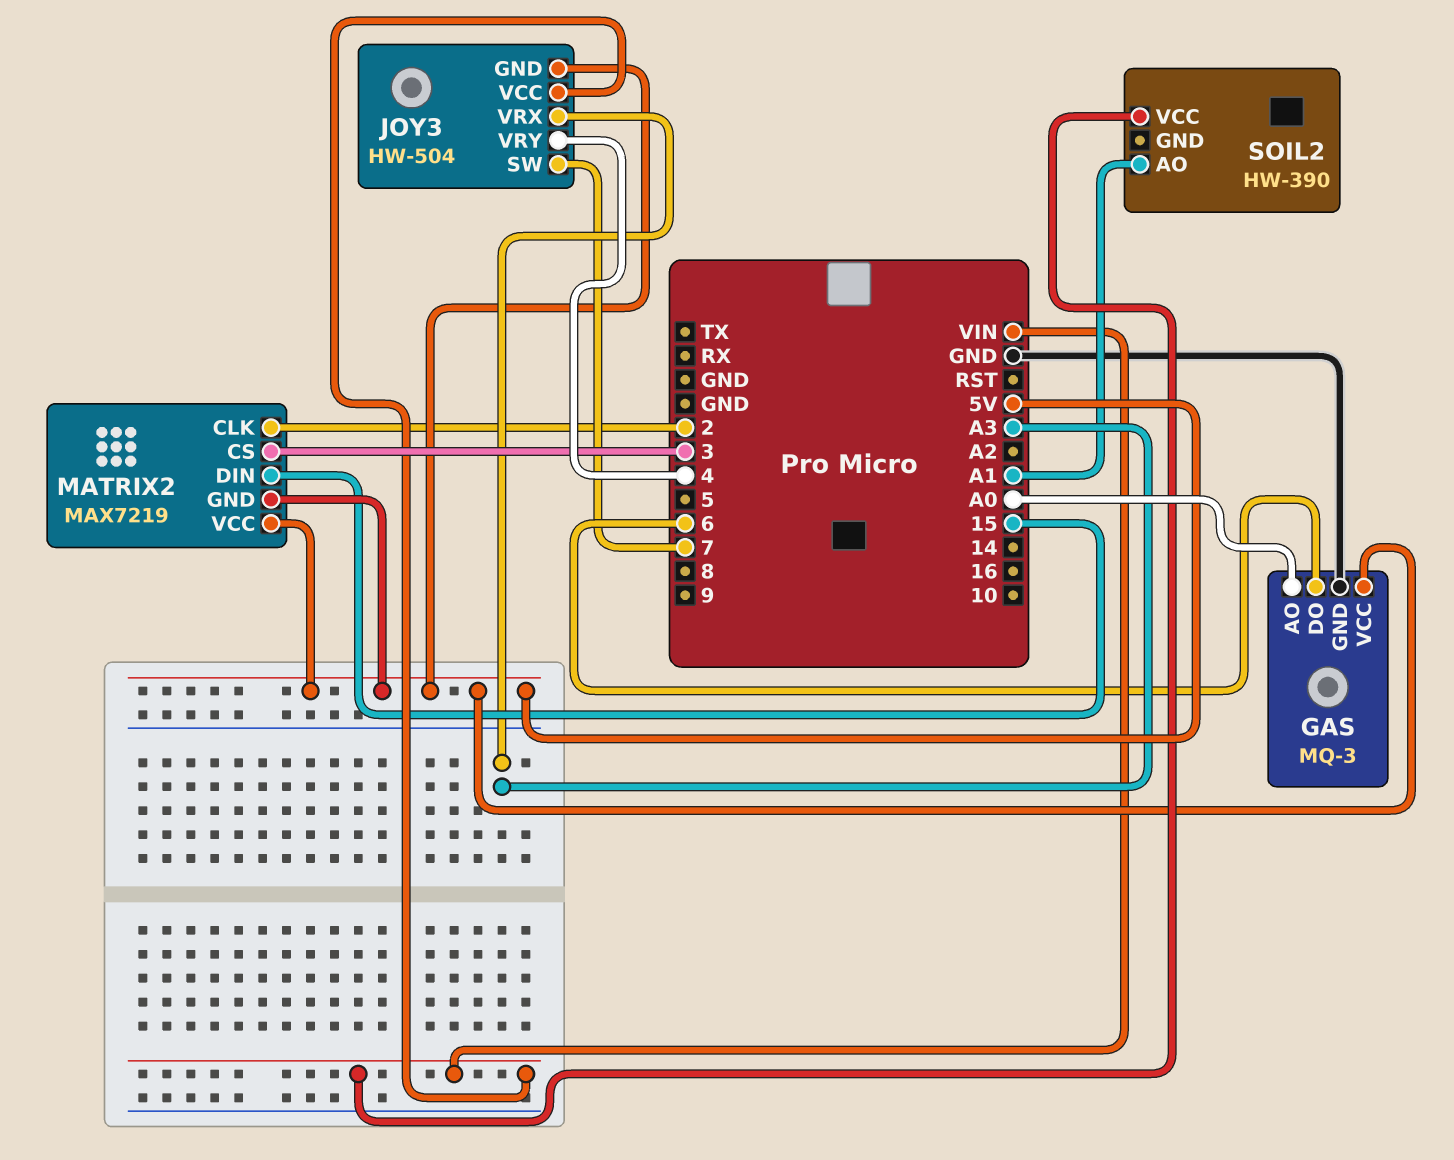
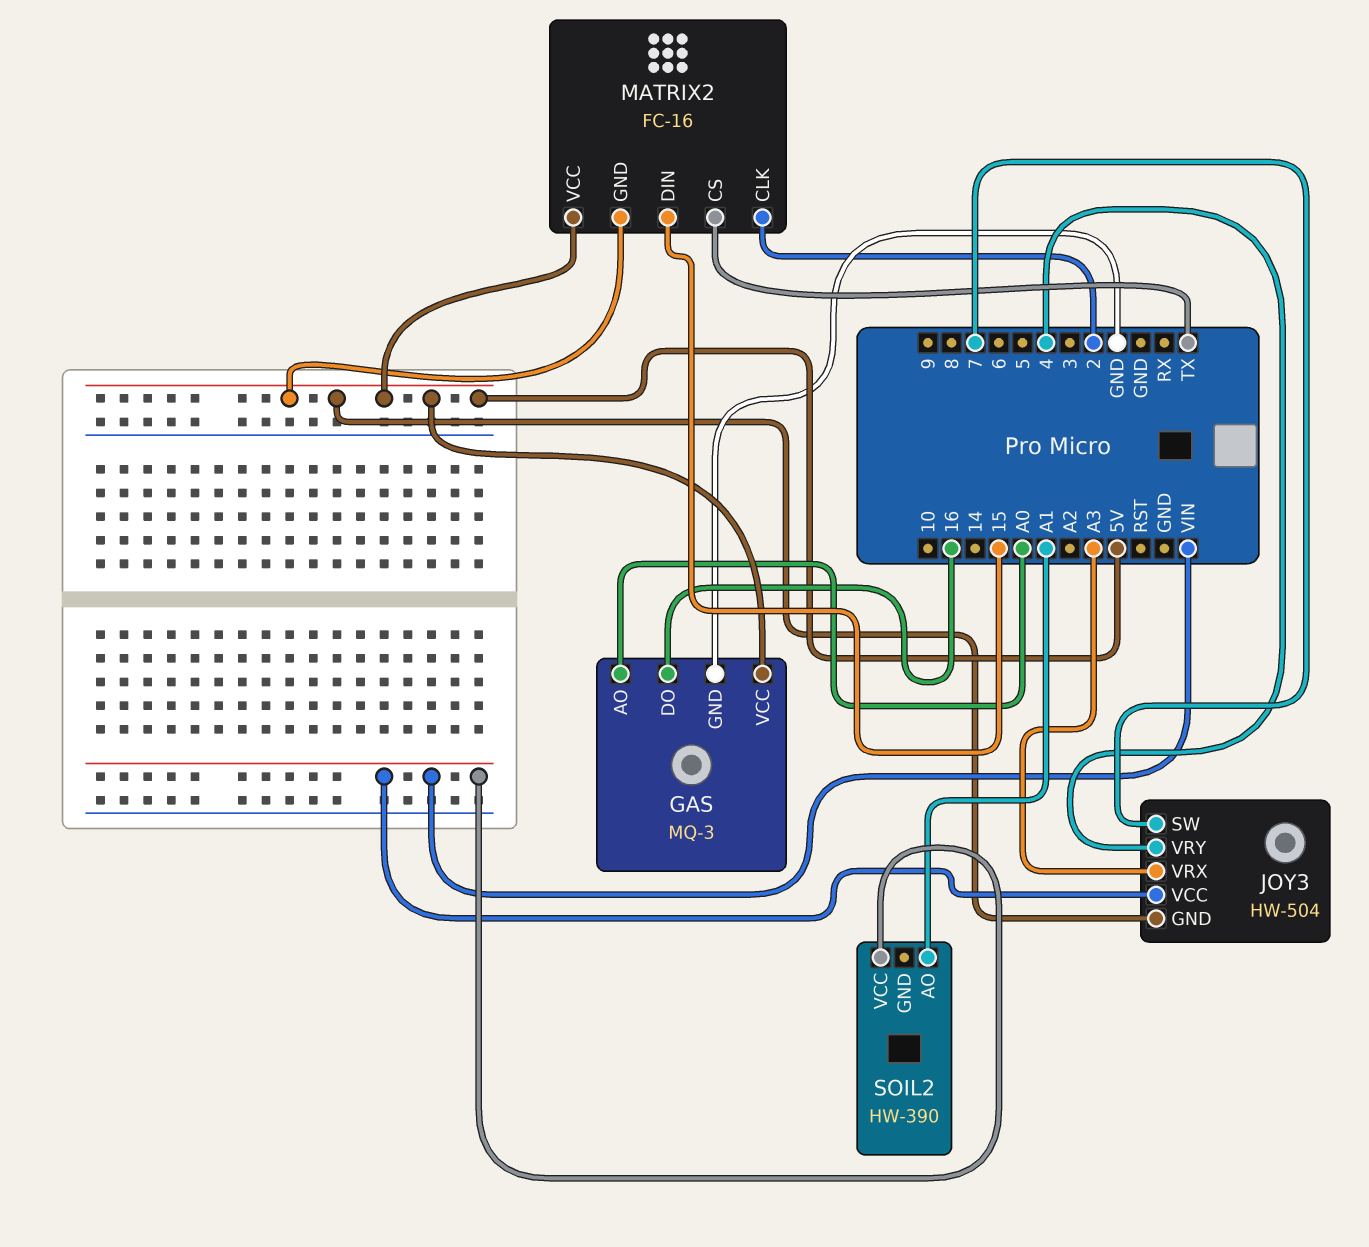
GAS pin DO: 6 -> 16
MATRIX2: MAX7219 -> FC-16
MATRIX2 pin CS: 3 -> TX

